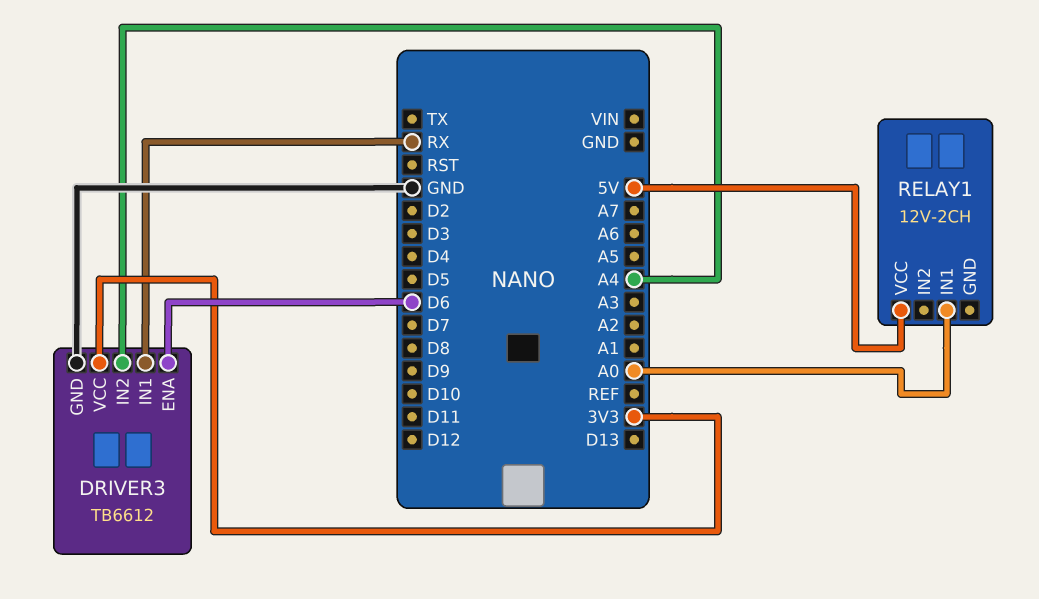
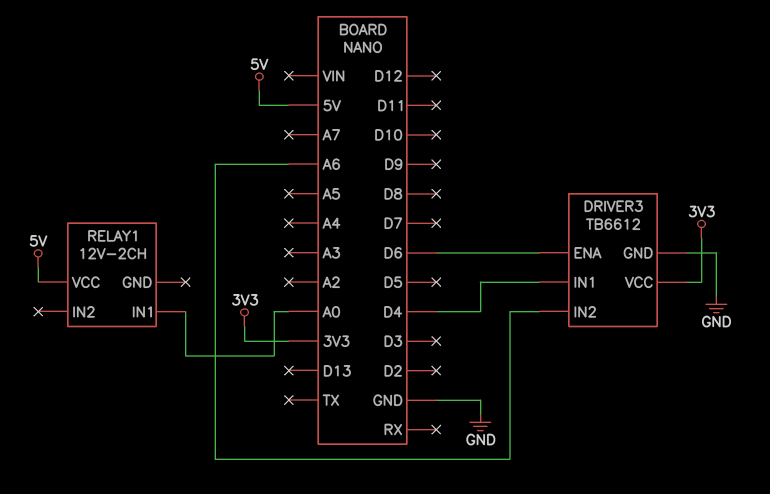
DRIVER3 pin IN1: RX -> D4
DRIVER3 pin IN2: A4 -> A6

